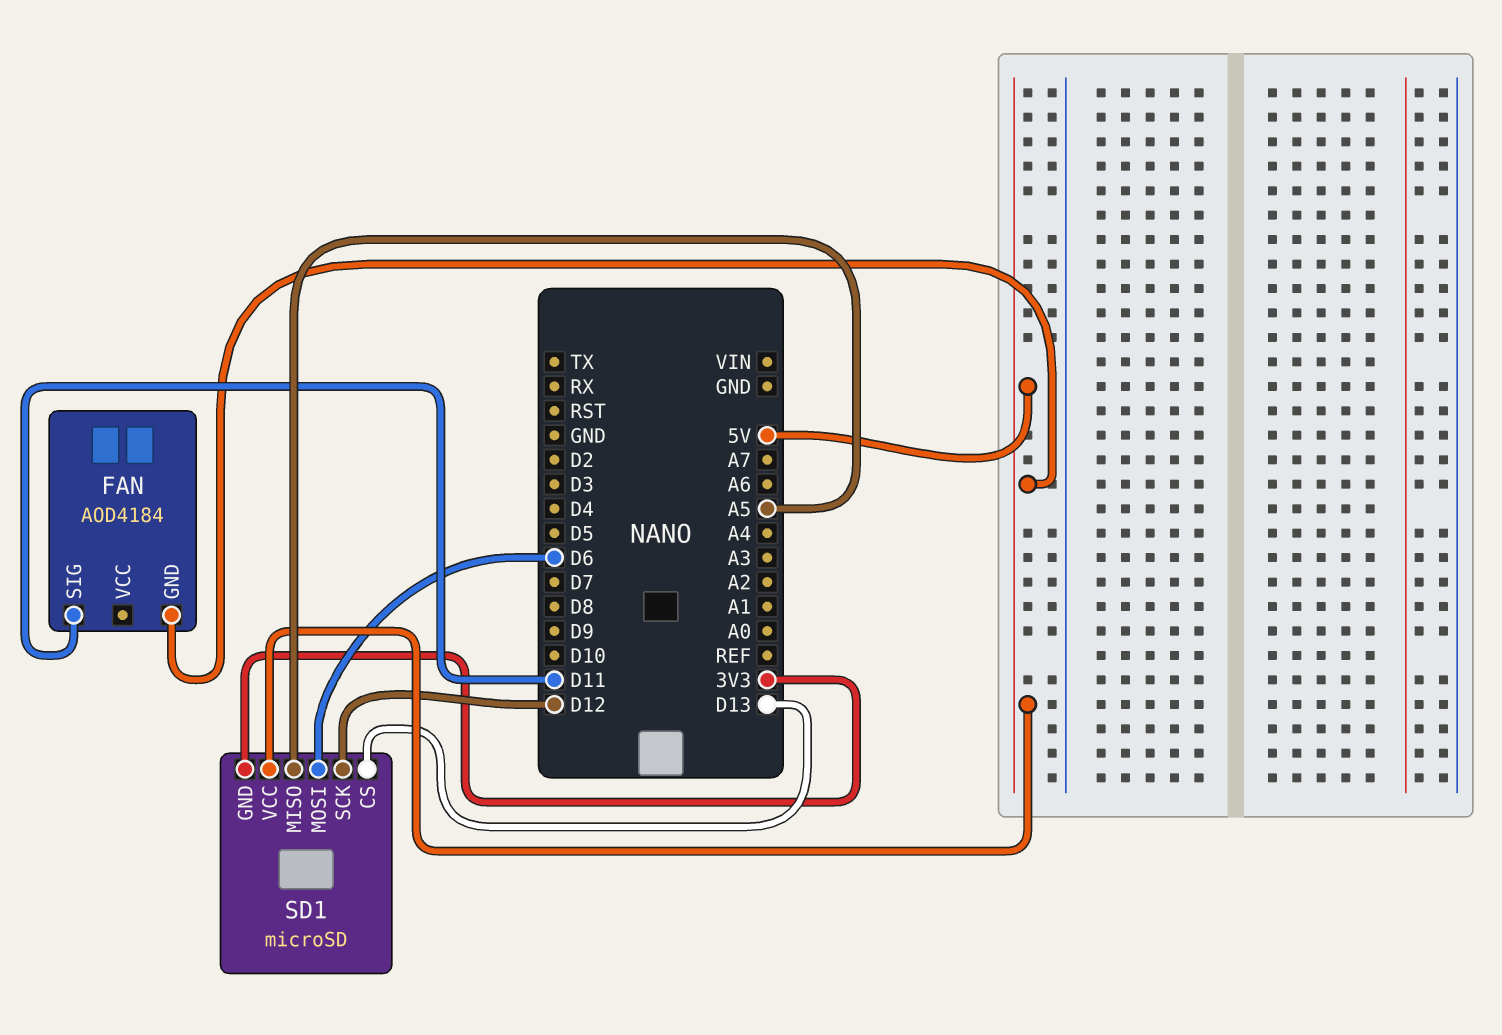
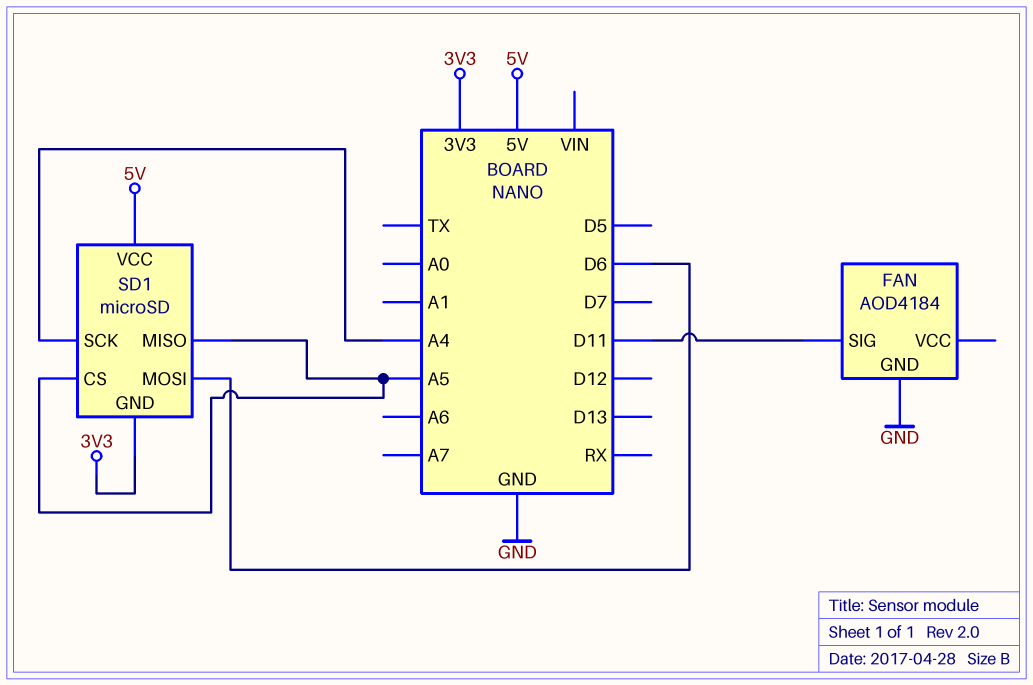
FAN pin GND: 5V -> GND
SD1 pin CS: D13 -> A5
SD1 pin SCK: D12 -> A4

